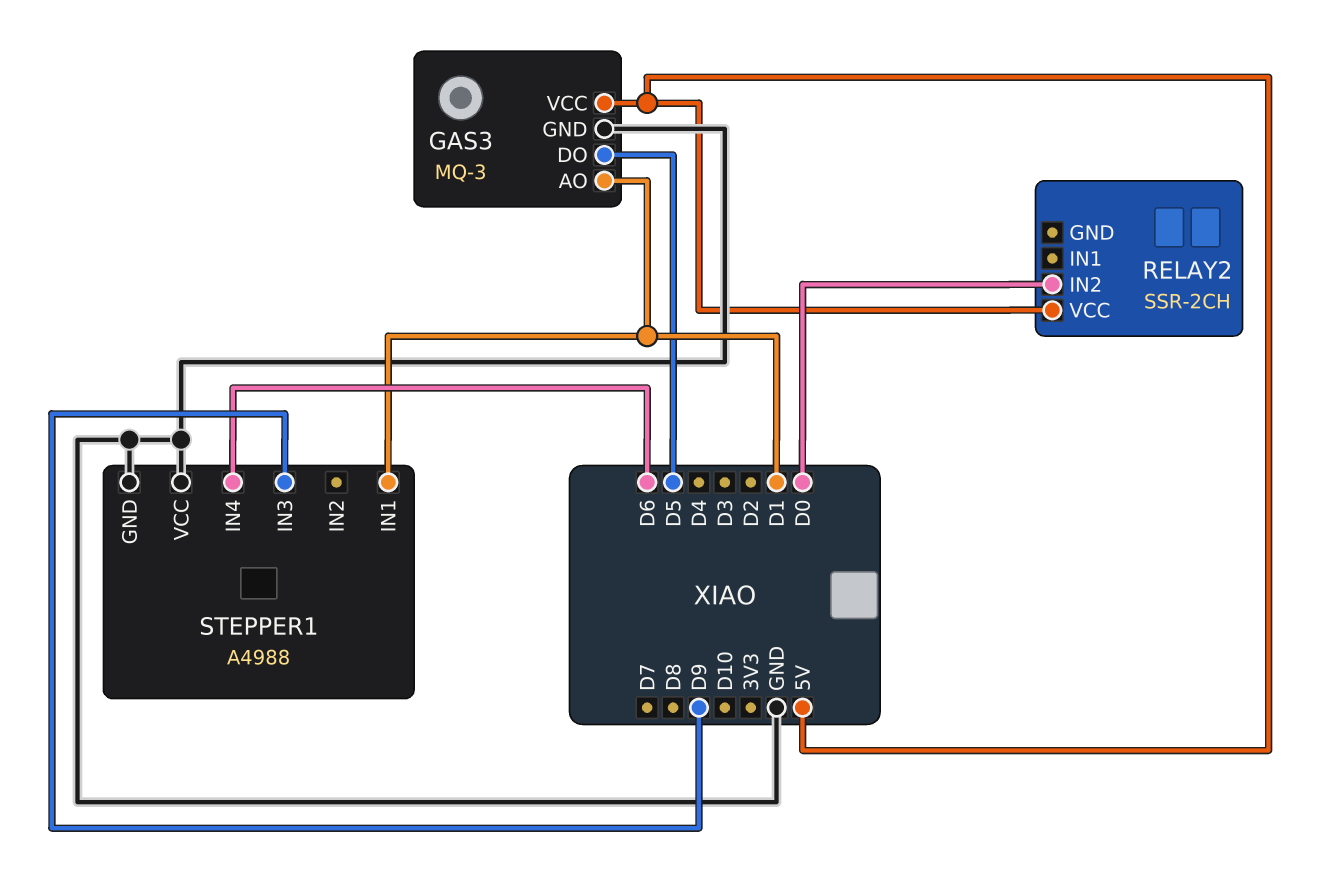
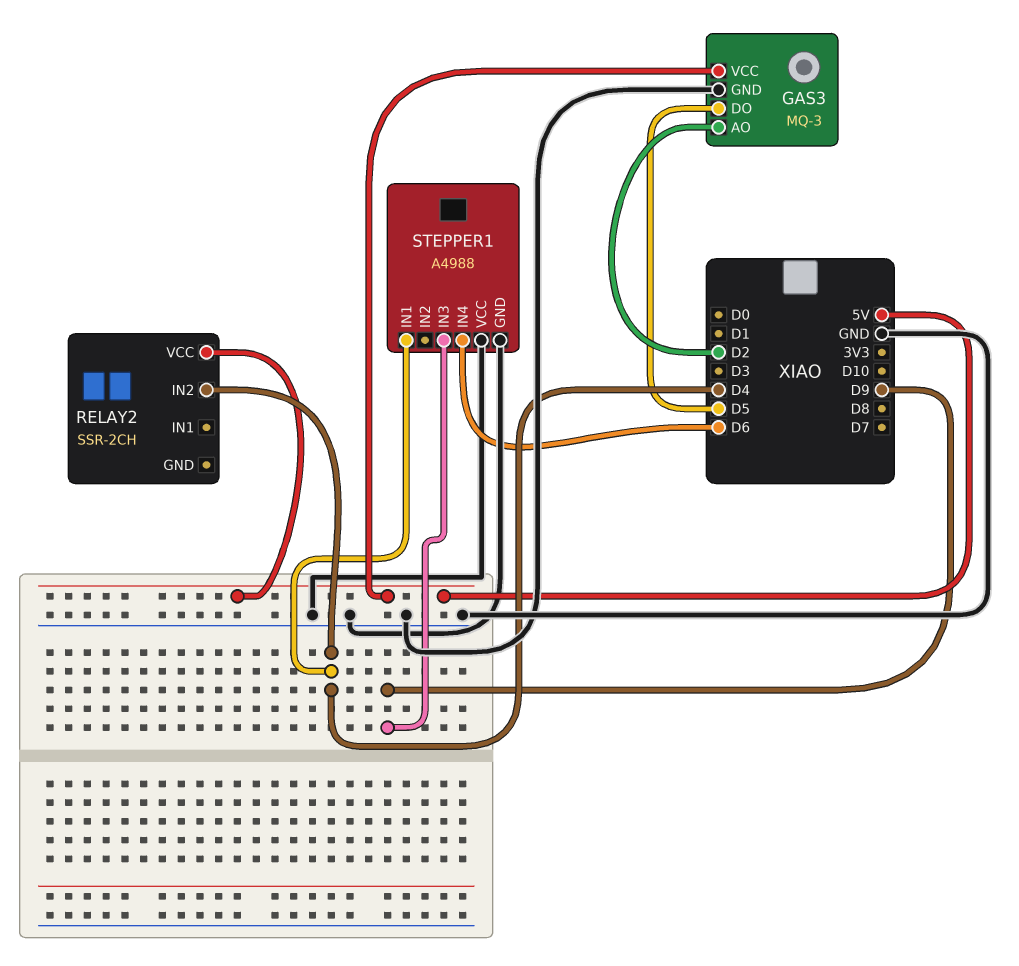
GAS3 pin AO: D1 -> D2
RELAY2 pin IN2: D0 -> D4
STEPPER1 pin IN1: D1 -> D4

